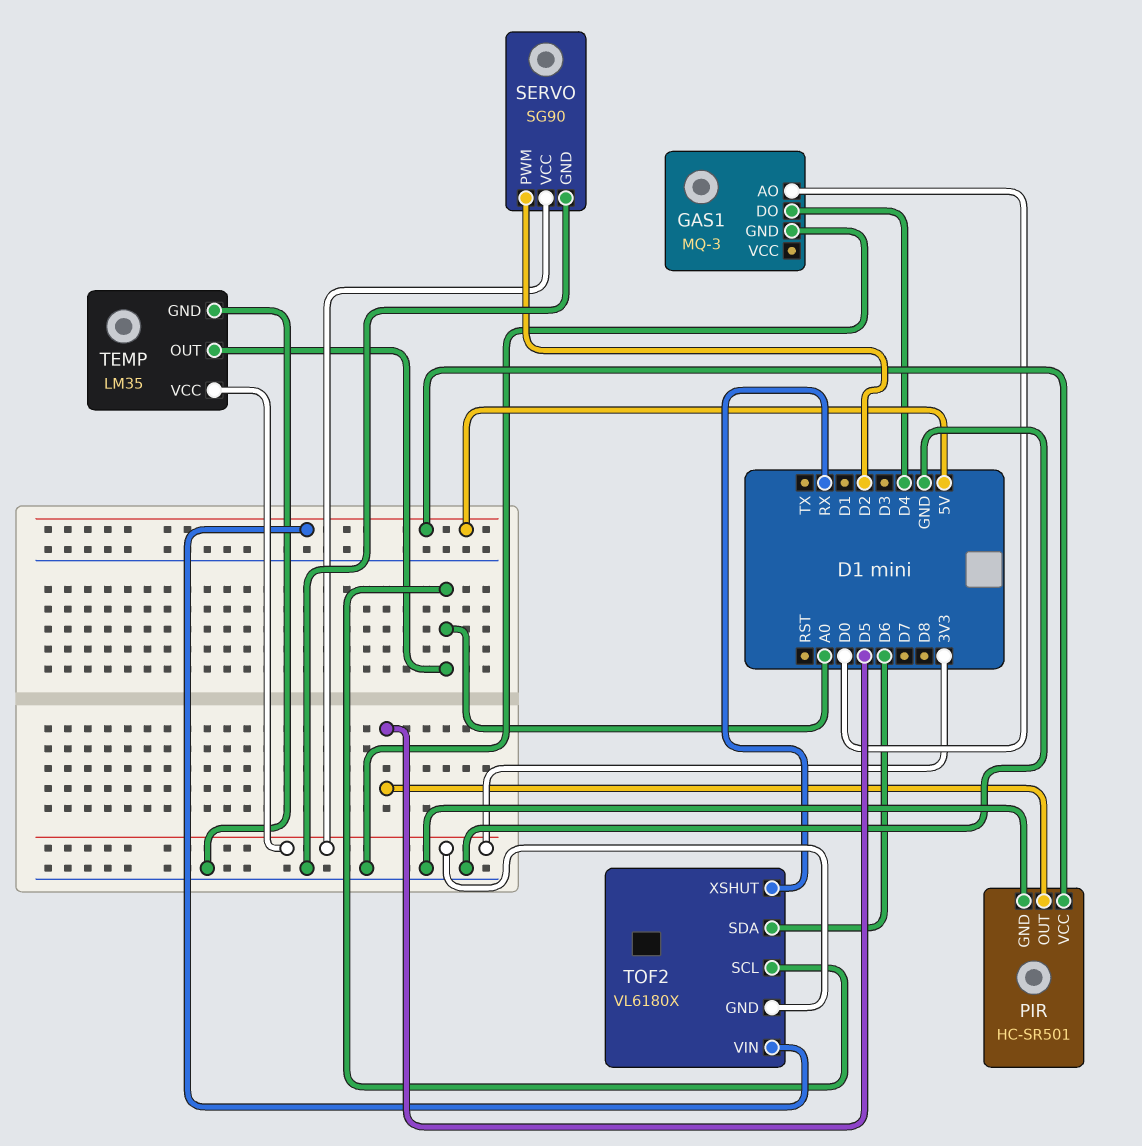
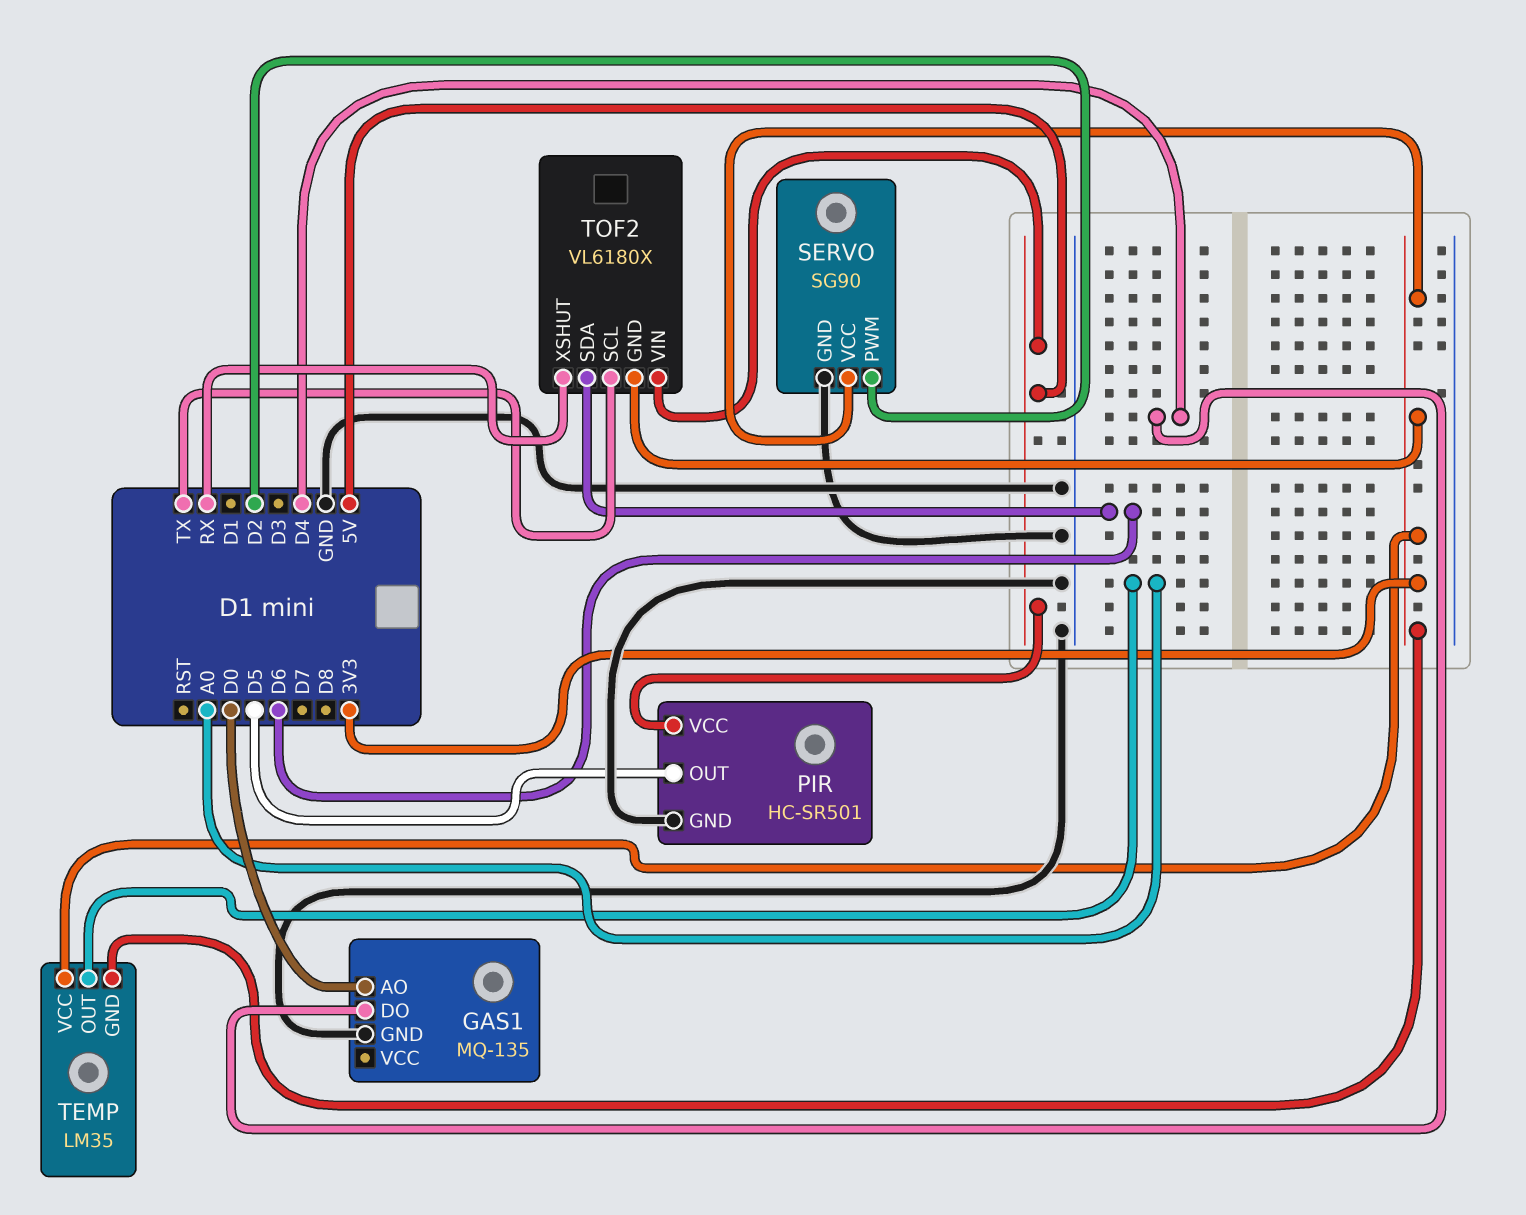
GAS1: MQ-3 -> MQ-135
TEMP pin GND: GND -> 3V3
TOF2 pin SCL: A0 -> TX

